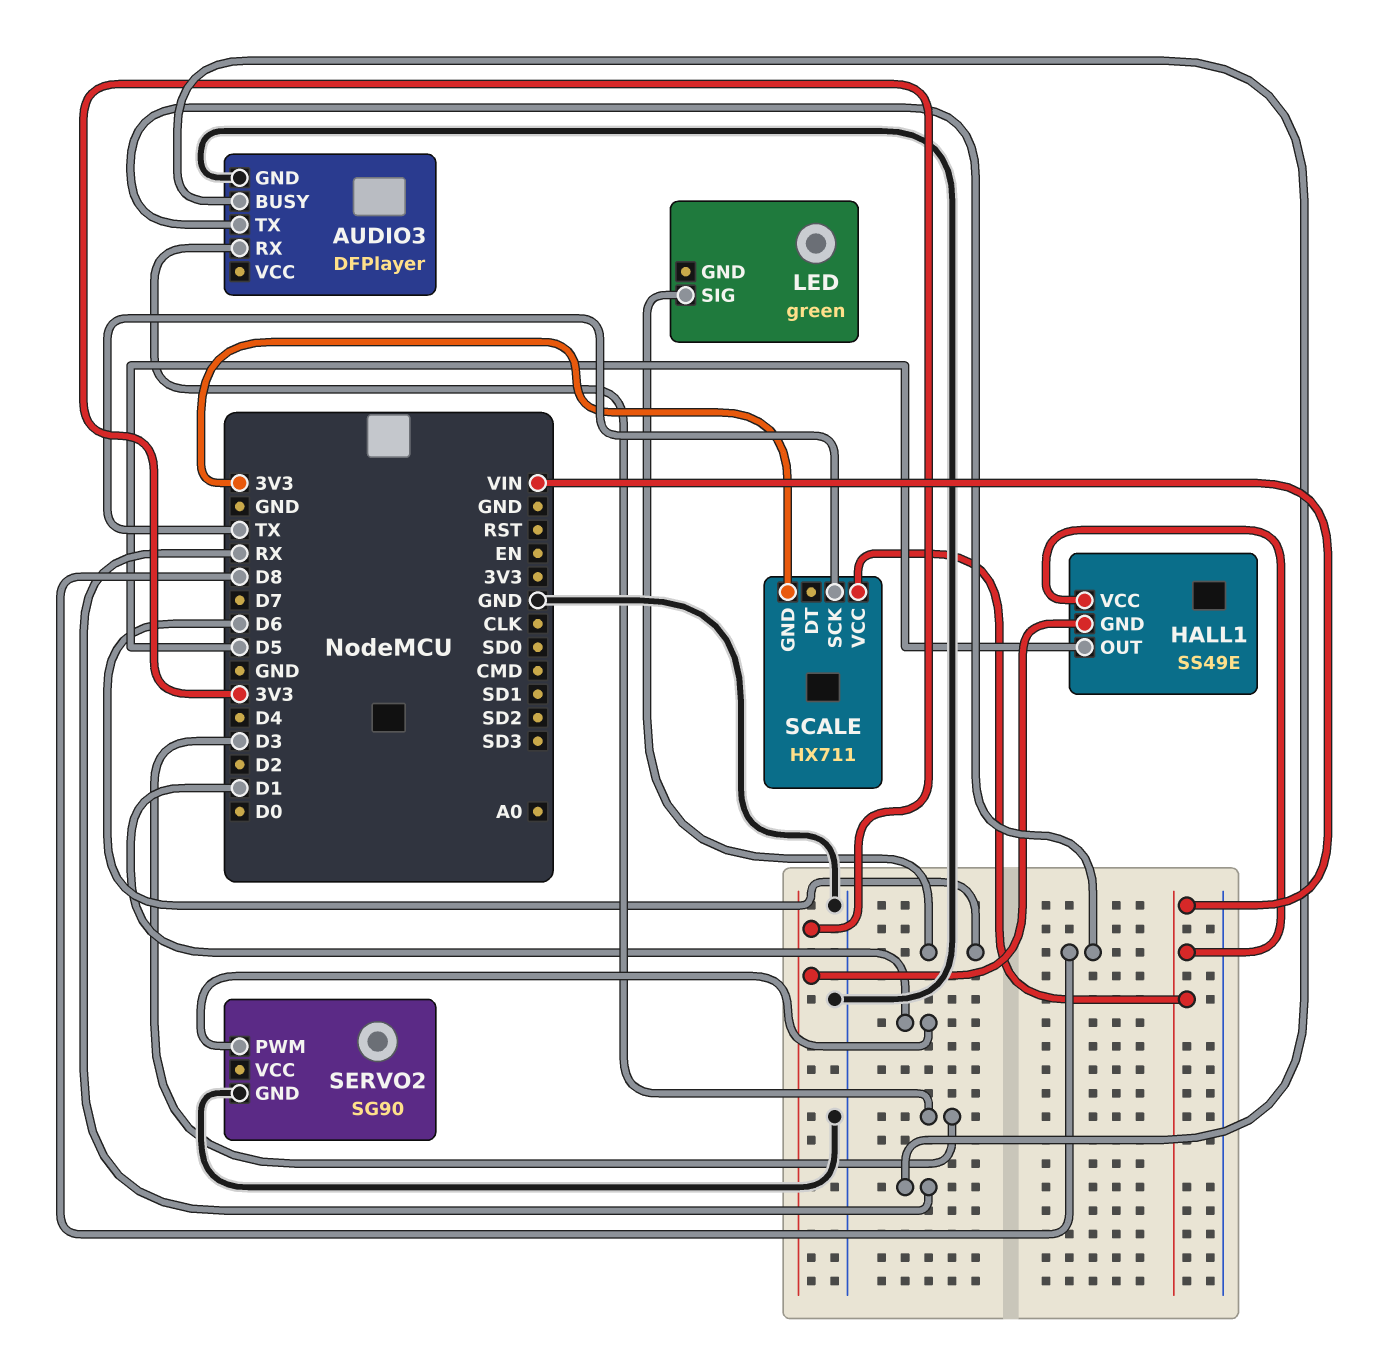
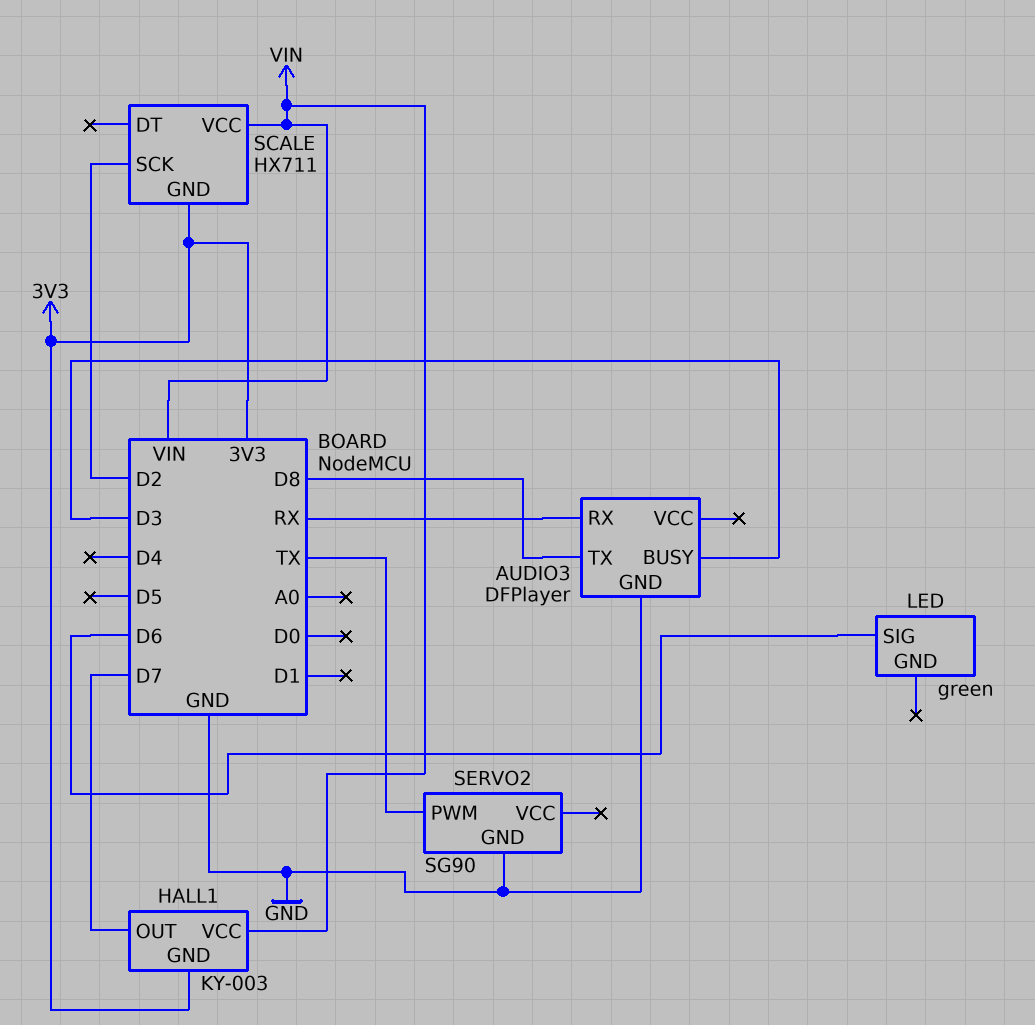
AUDIO3 pin BUSY: RX -> D3
AUDIO3 pin RX: D3 -> RX
HALL1: SS49E -> KY-003
HALL1 pin OUT: D5 -> D7
SCALE pin SCK: TX -> D2
SERVO2 pin PWM: D1 -> TX

